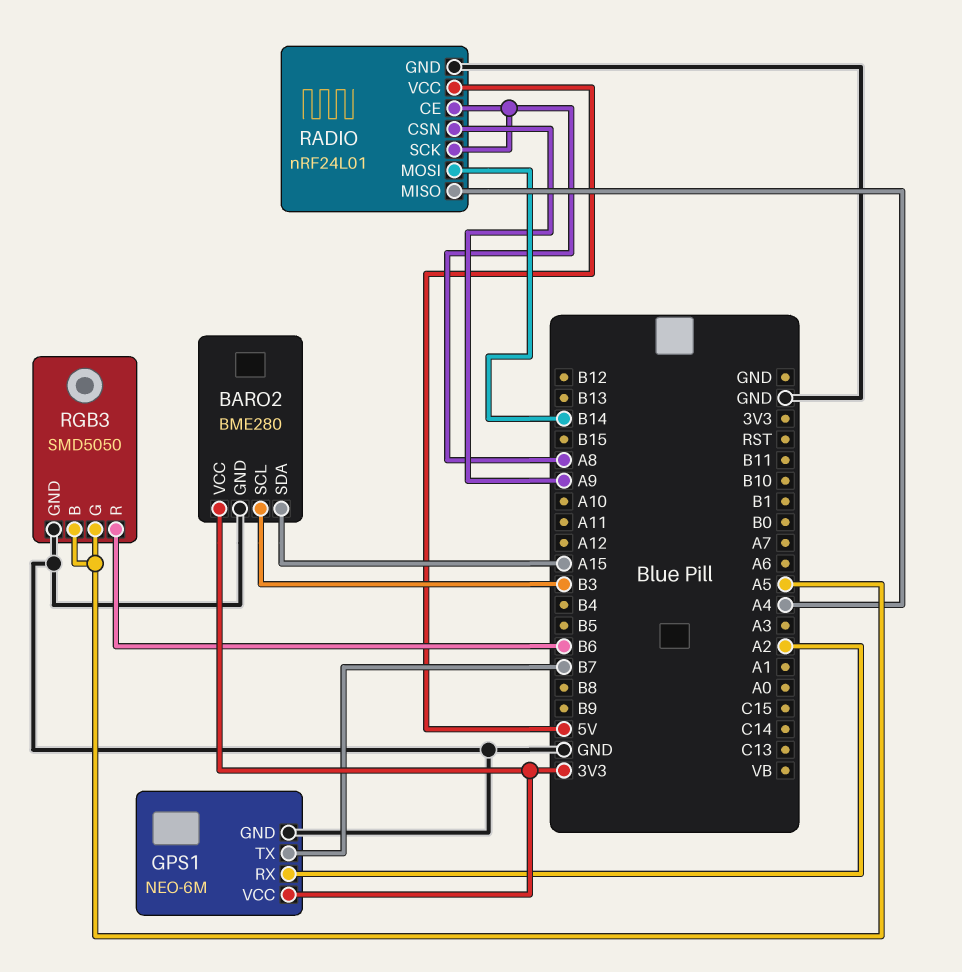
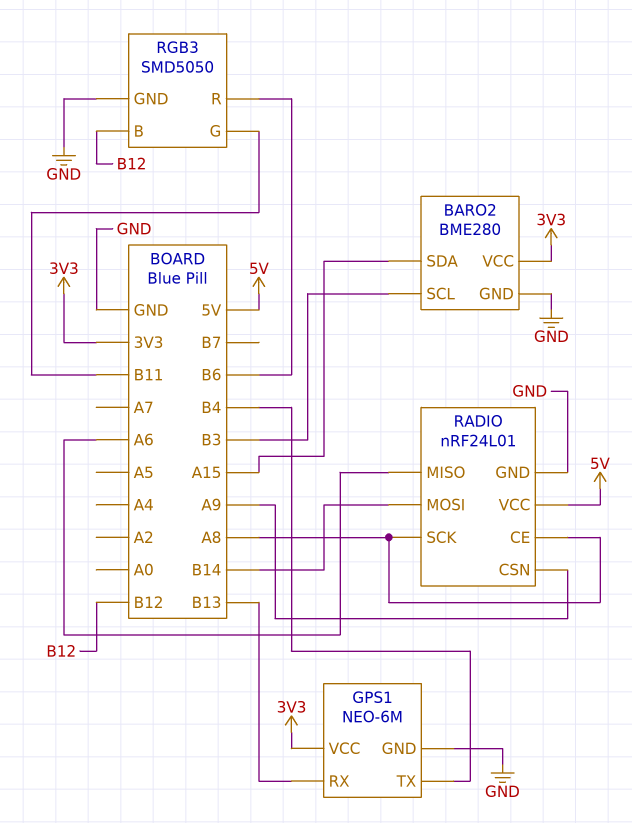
GPS1 pin RX: A2 -> B13
GPS1 pin TX: B7 -> B4
RADIO pin MISO: A4 -> A6
RGB3 pin B: A5 -> B12
RGB3 pin G: A5 -> B11

